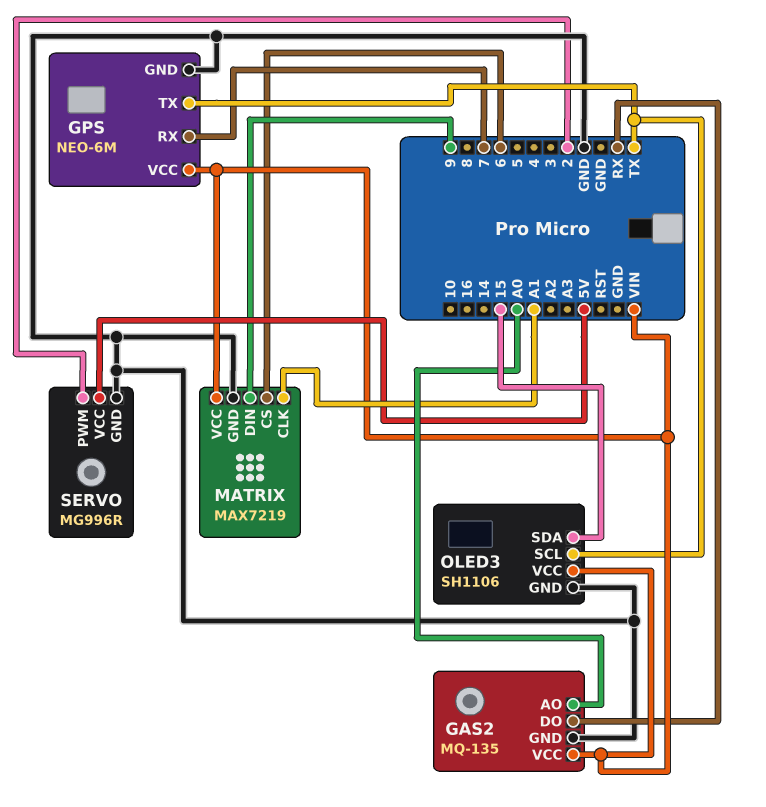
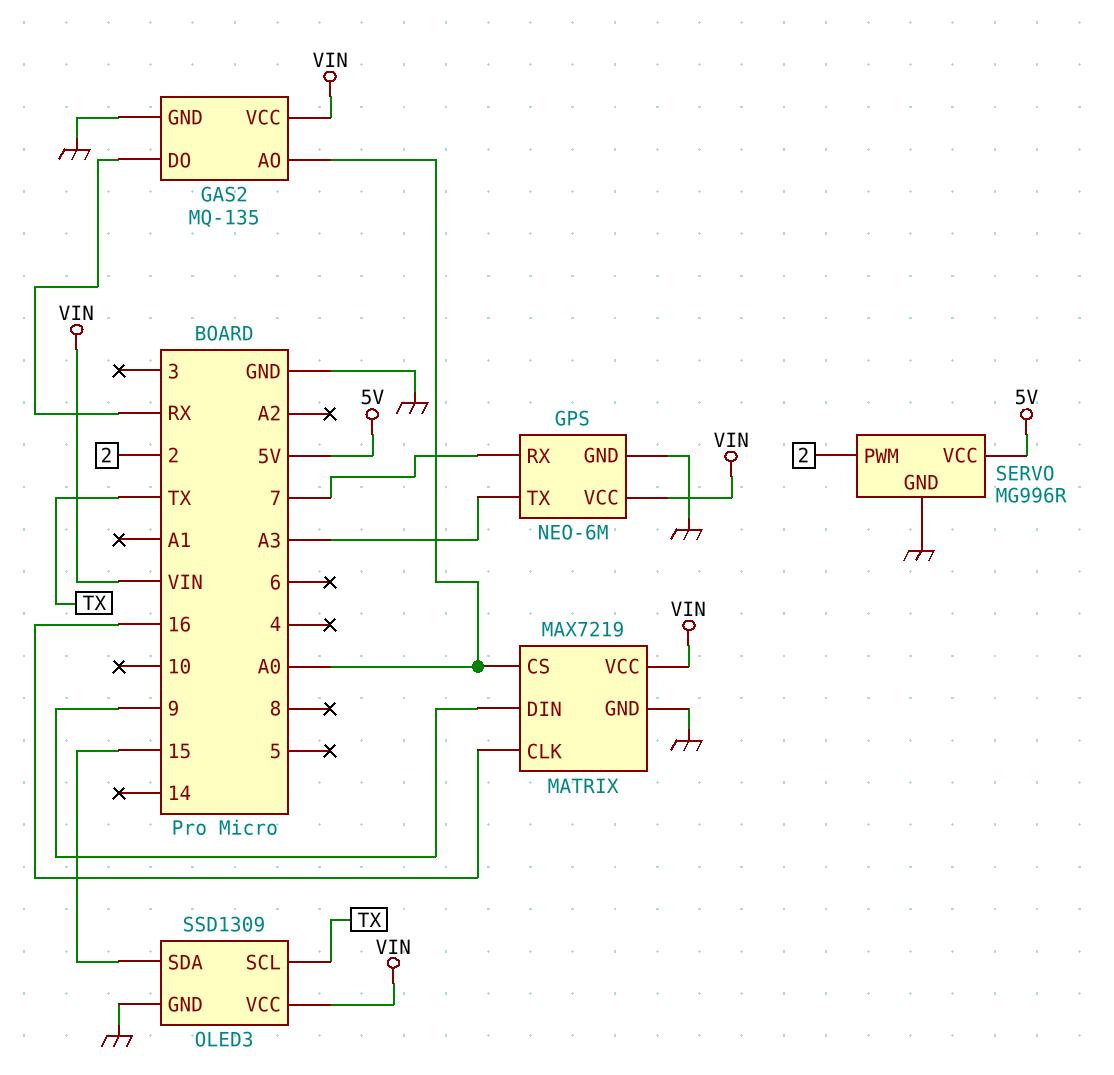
GPS pin TX: TX -> A3
MATRIX pin CLK: A1 -> 16
MATRIX pin CS: 6 -> A0
OLED3: SH1106 -> SSD1309

